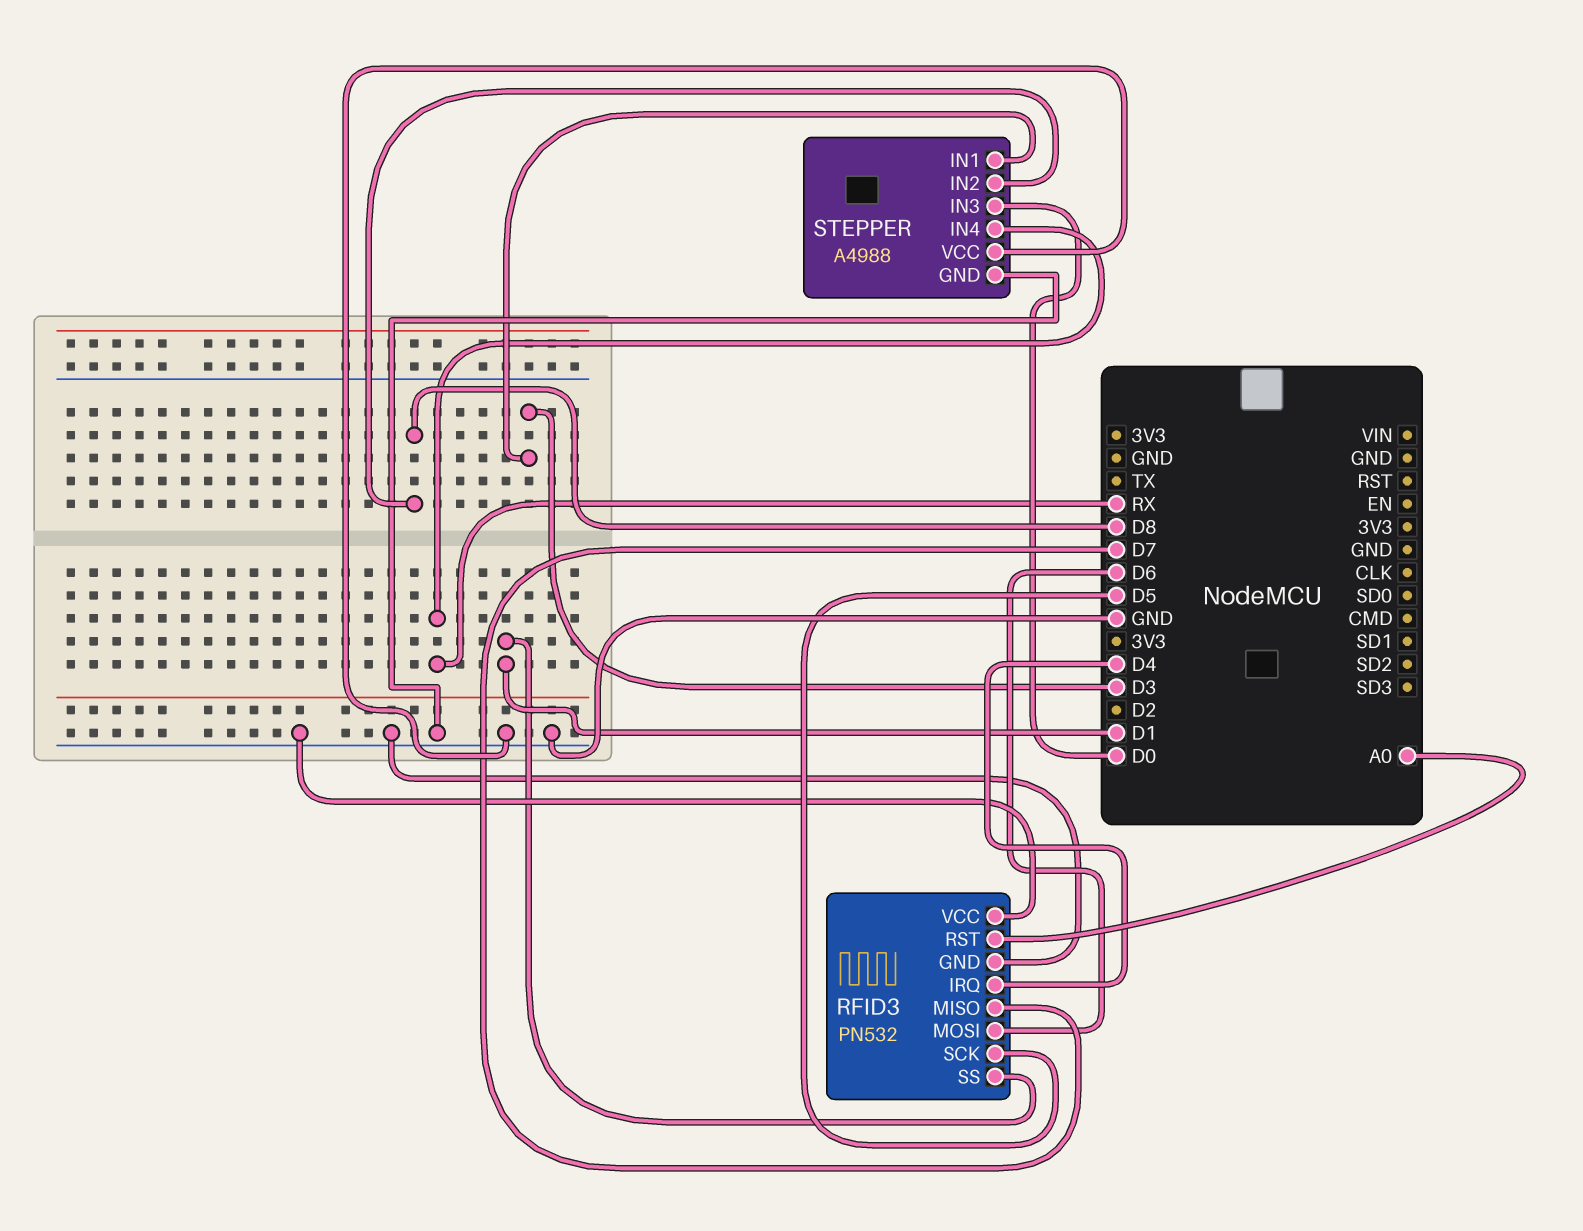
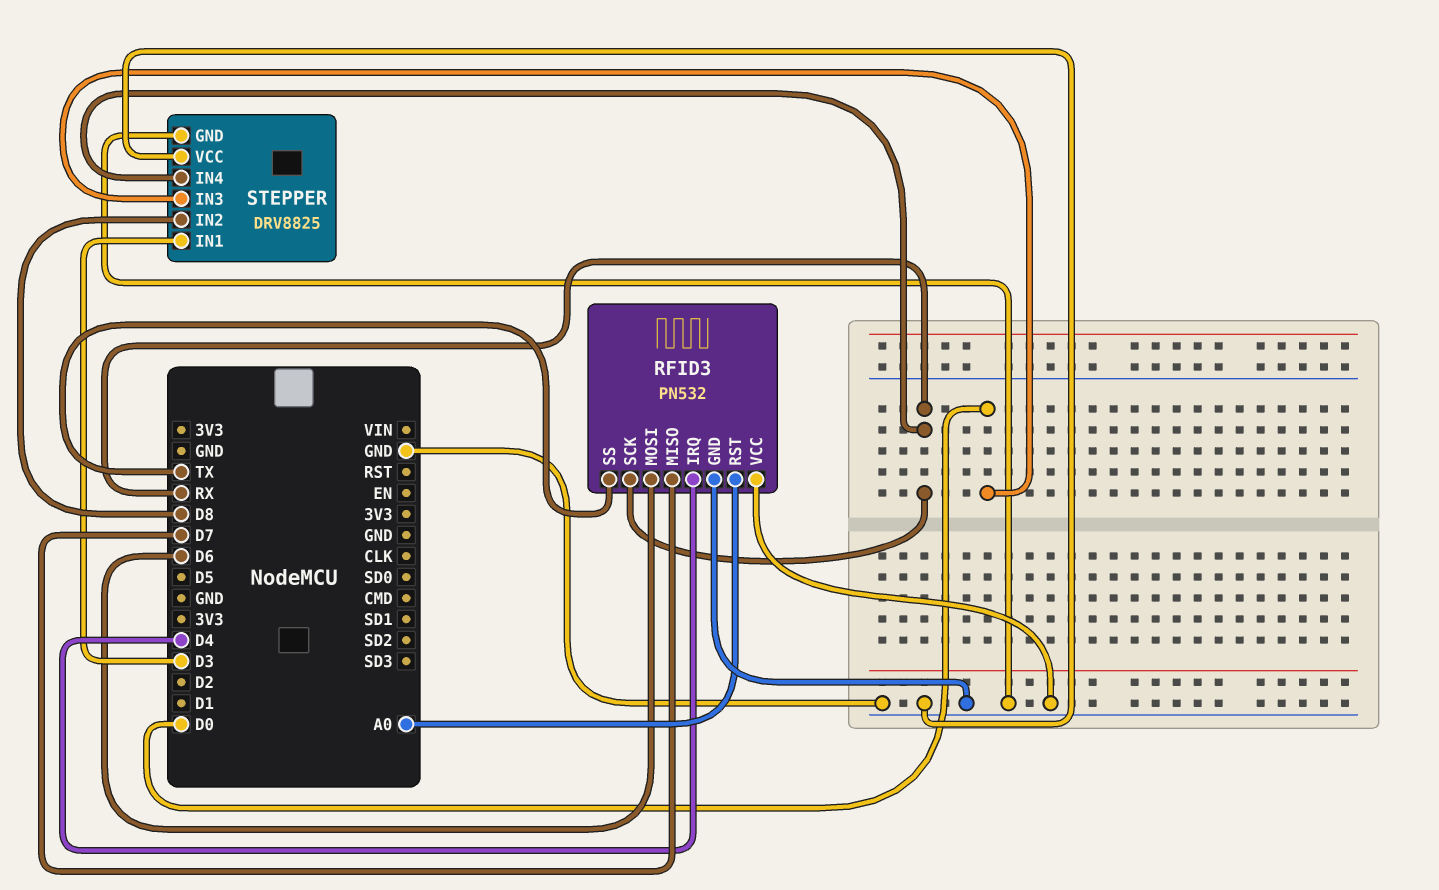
RFID3 pin SCK: D5 -> RX
RFID3 pin SS: D1 -> TX
STEPPER: A4988 -> DRV8825

